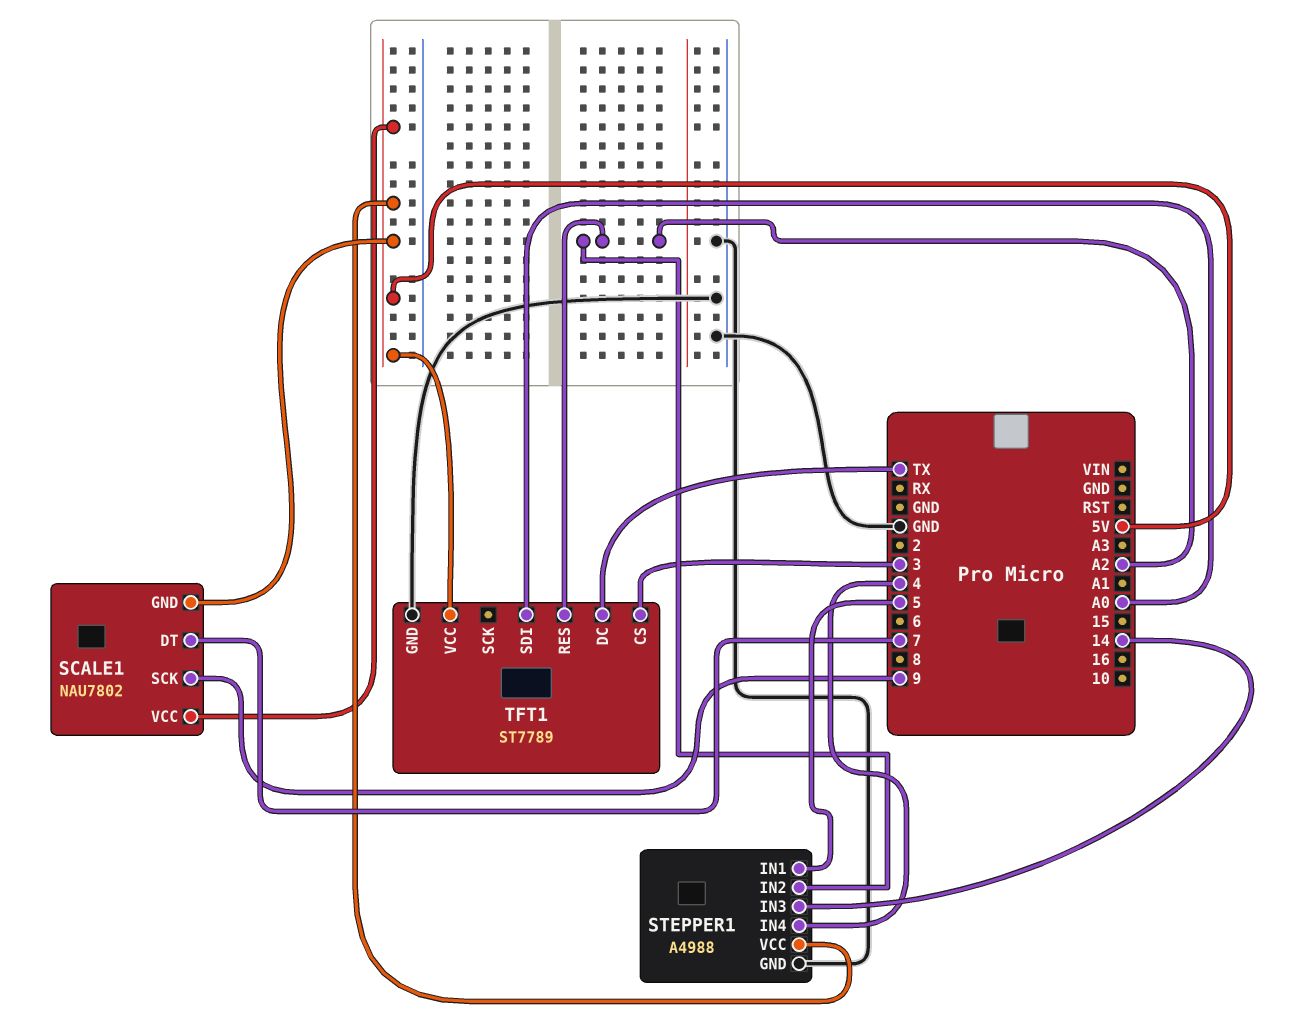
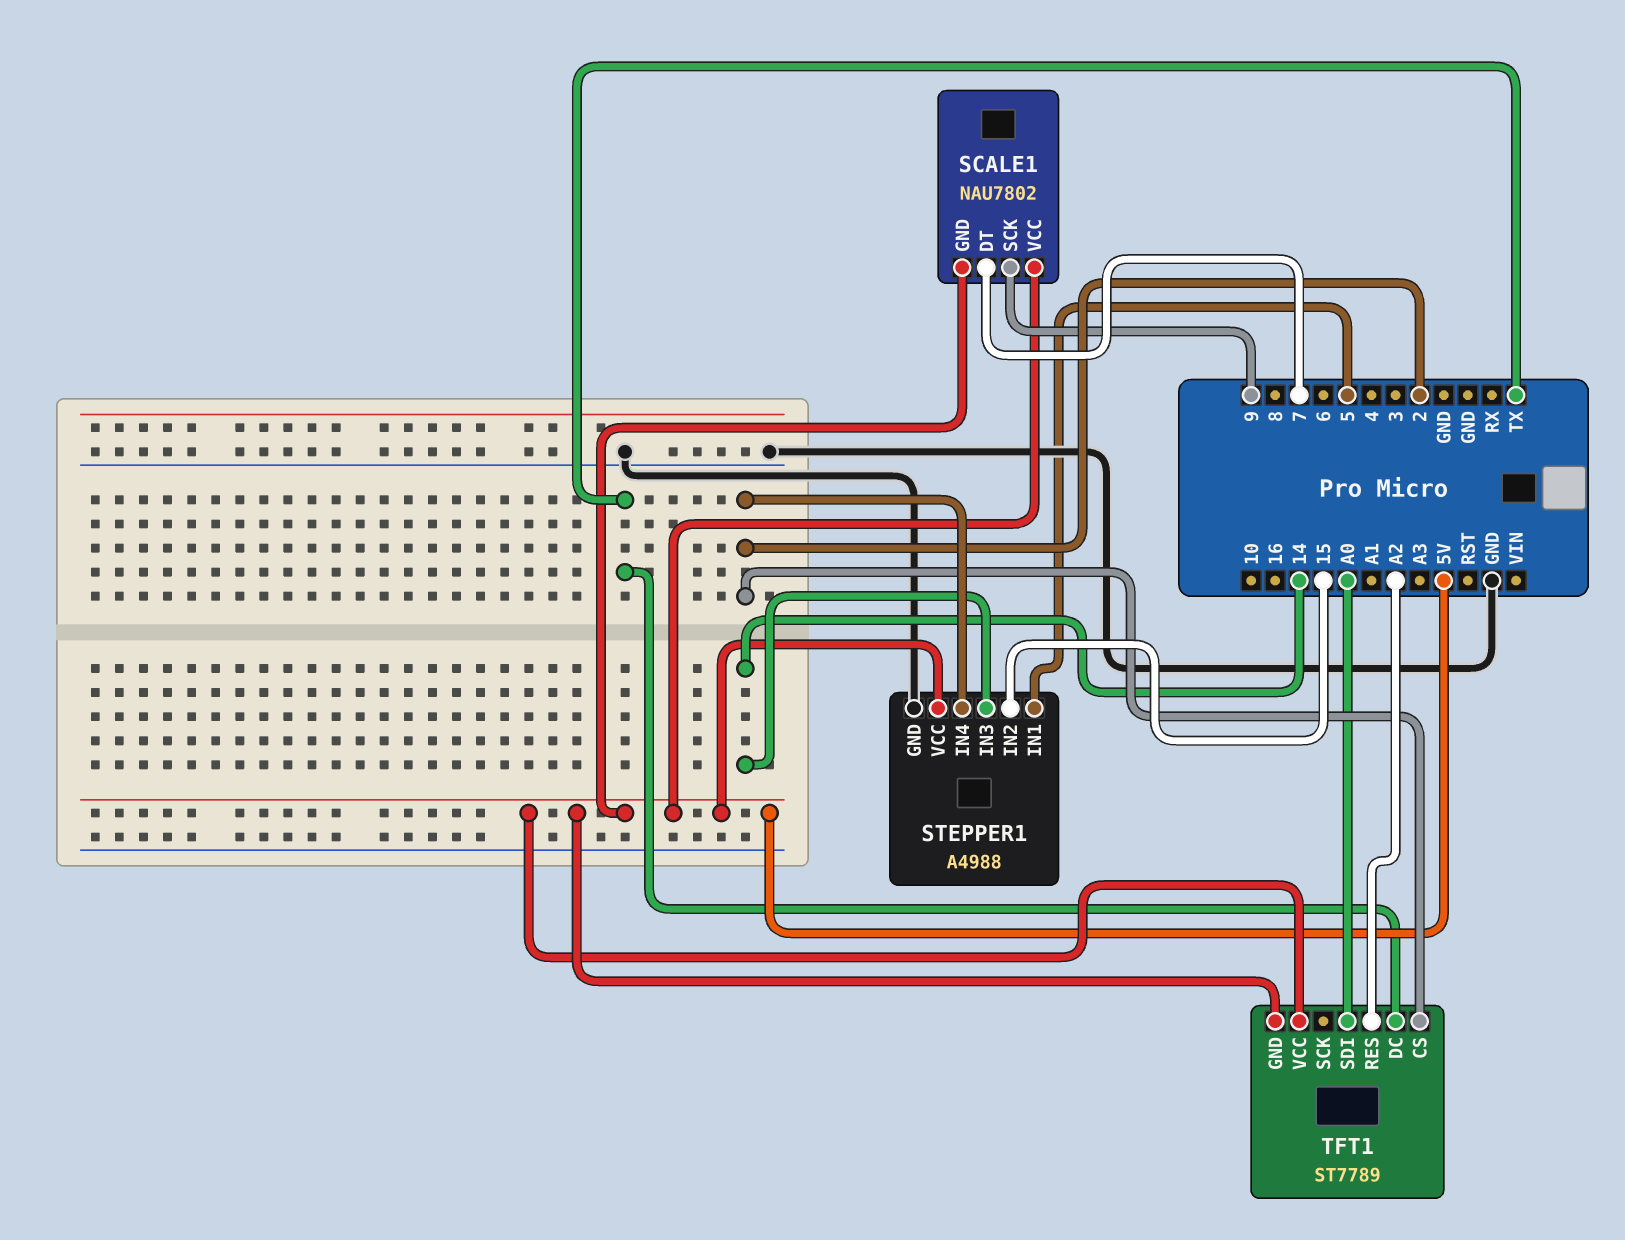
STEPPER1 pin IN2: A2 -> 15
STEPPER1 pin IN4: 4 -> 2
TFT1 pin CS: 3 -> 2
TFT1 pin GND: GND -> 5V

